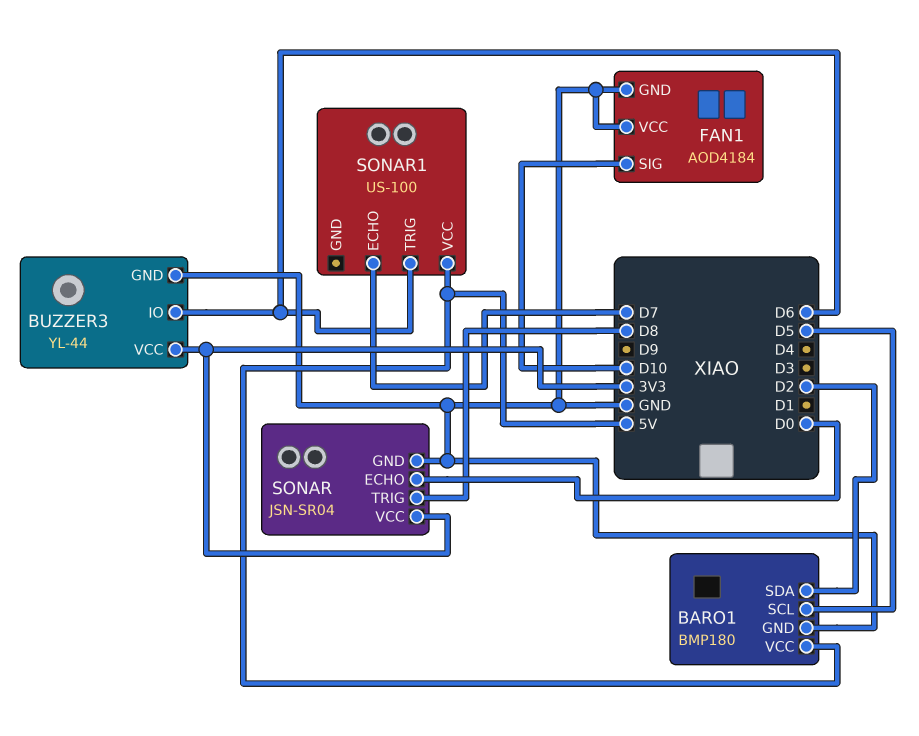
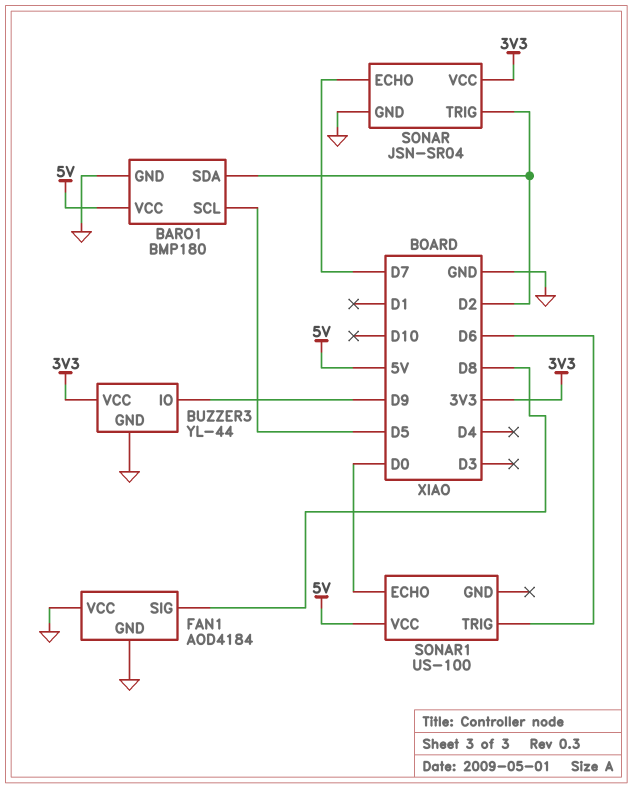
BUZZER3 pin IO: D6 -> D9
FAN1 pin SIG: D10 -> D8
SONAR pin ECHO: D0 -> D7
SONAR pin TRIG: D8 -> D2
SONAR1 pin ECHO: D7 -> D0

